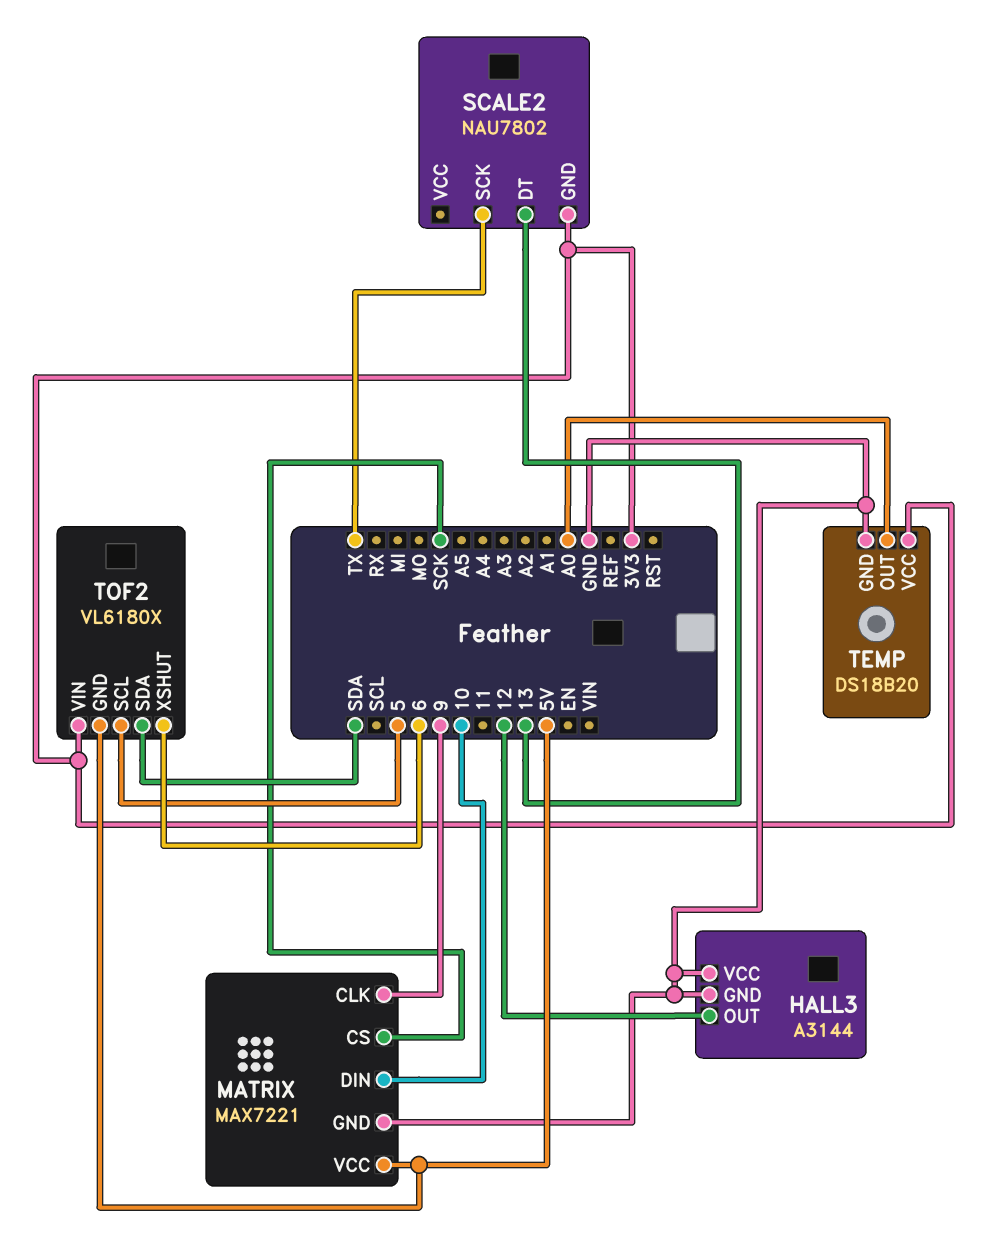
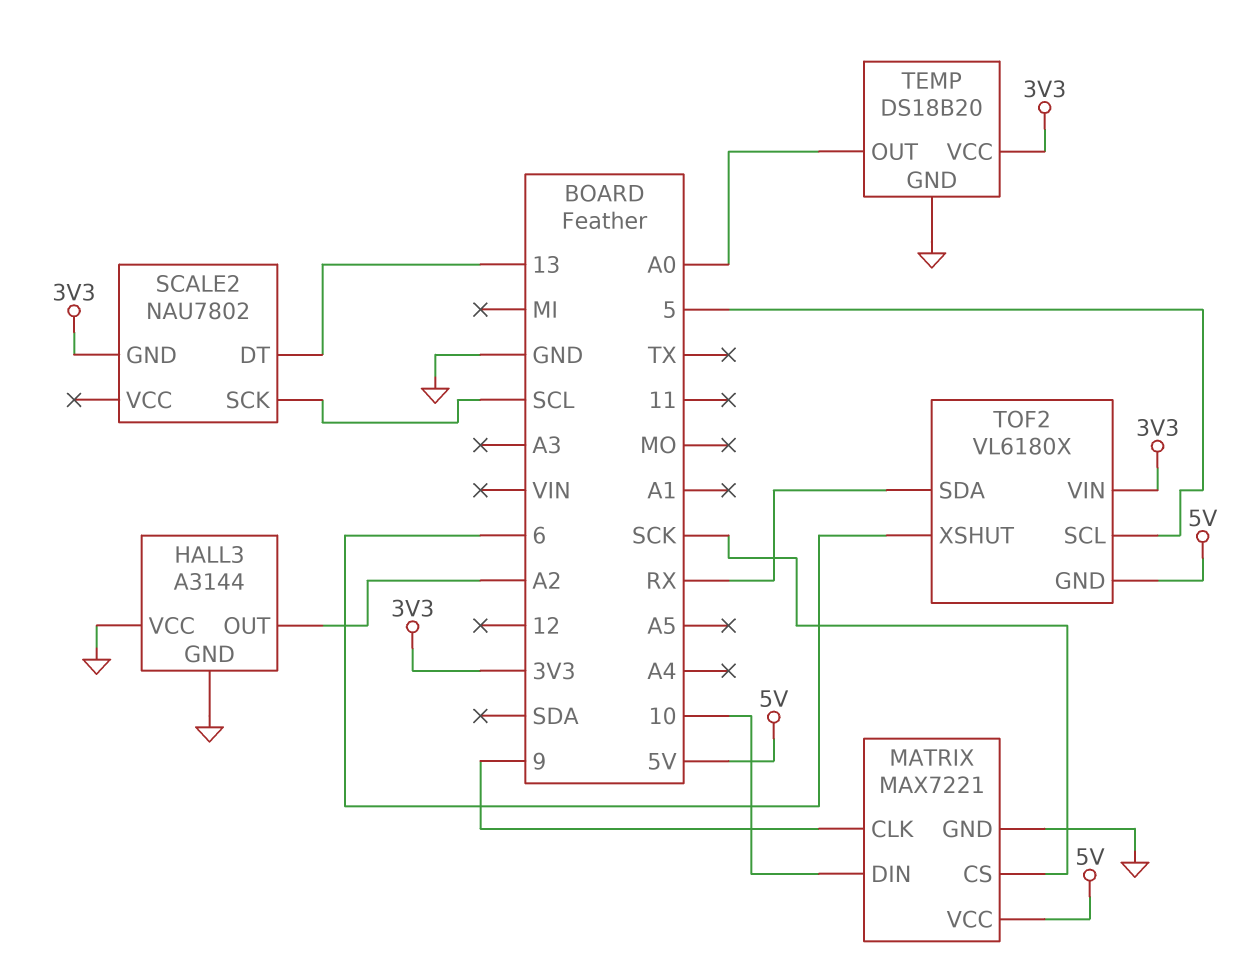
HALL3 pin OUT: 12 -> A2
SCALE2 pin SCK: TX -> SCL
TOF2 pin SDA: SDA -> RX

